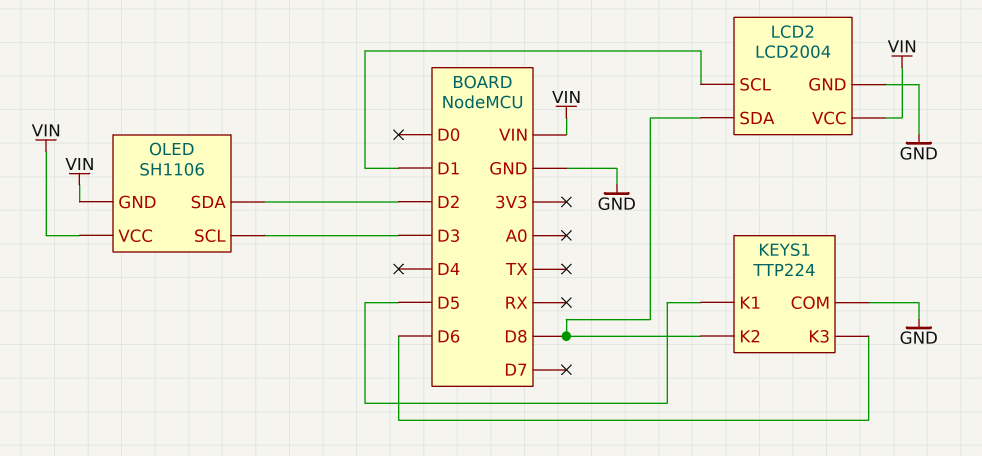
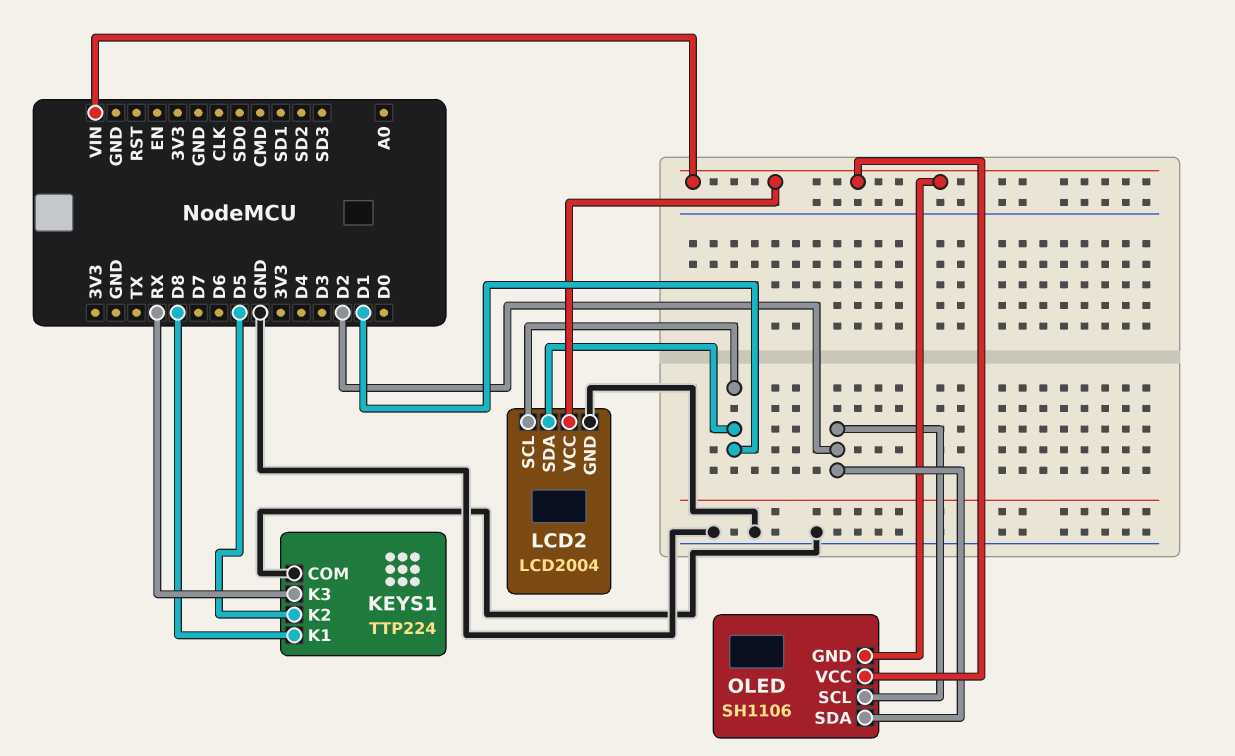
KEYS1 pin K1: D5 -> D8
KEYS1 pin K2: D8 -> D5
KEYS1 pin K3: D6 -> RX
LCD2 pin SDA: D8 -> D1
OLED pin SCL: D3 -> D2

